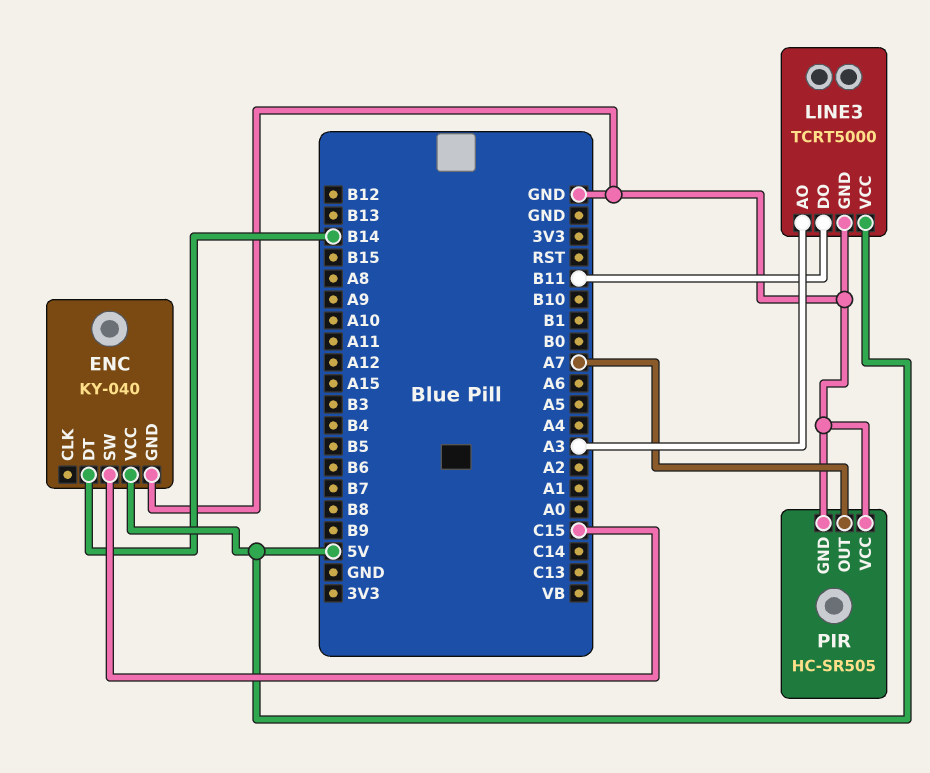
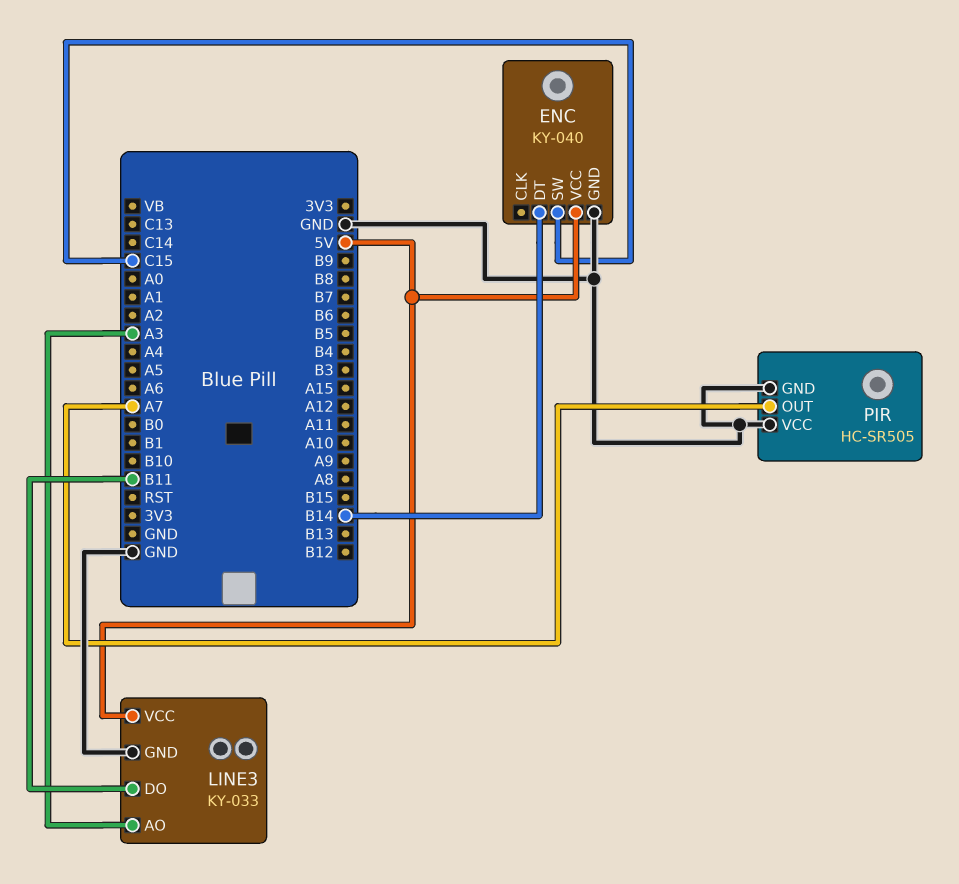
LINE3: TCRT5000 -> KY-033

